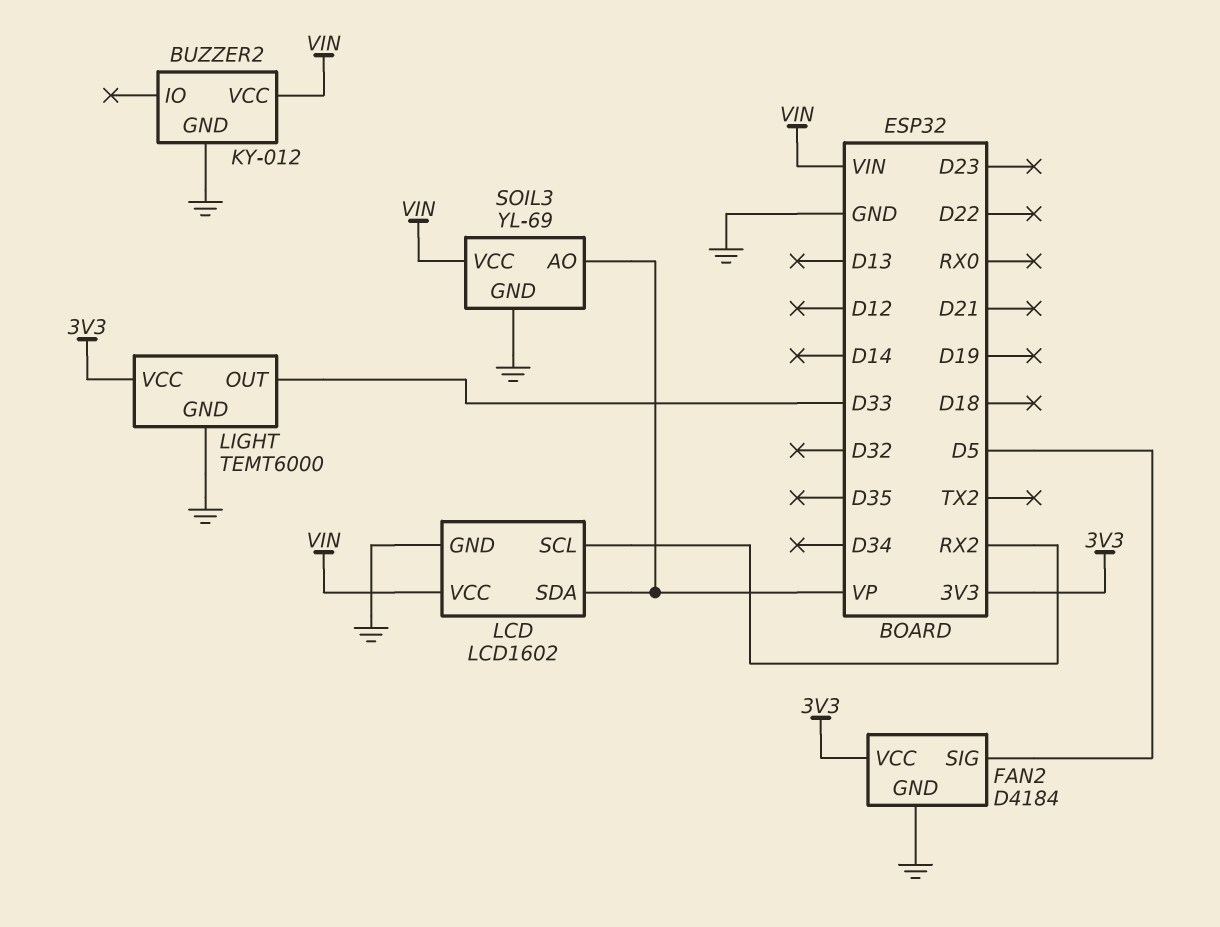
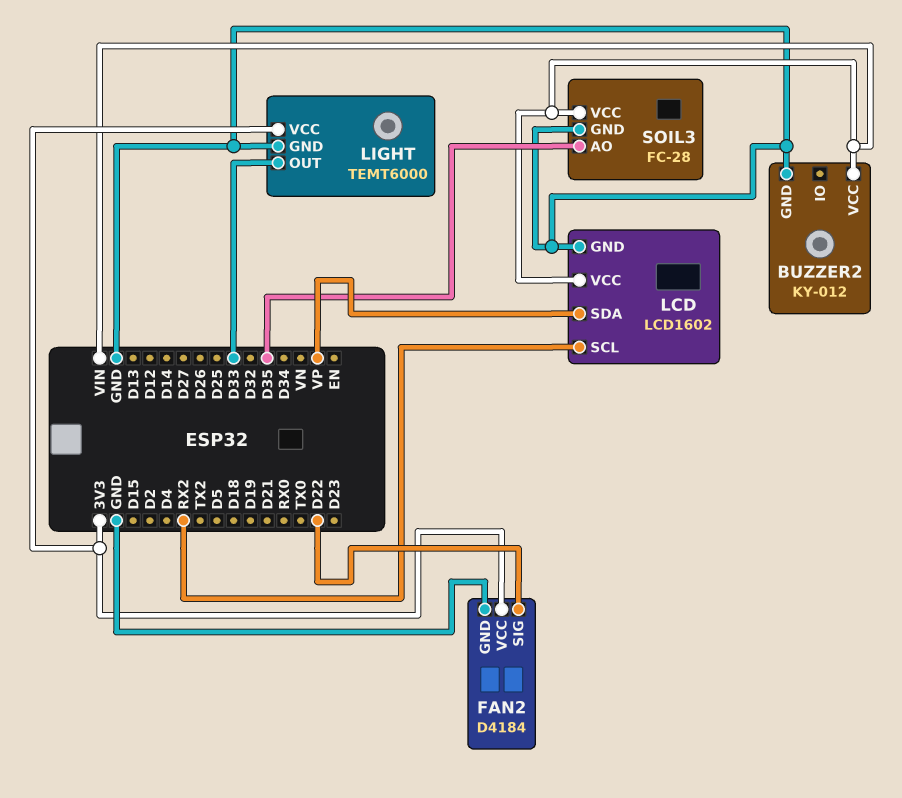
FAN2 pin SIG: D5 -> D22
SOIL3: YL-69 -> FC-28
SOIL3 pin AO: VP -> D35

